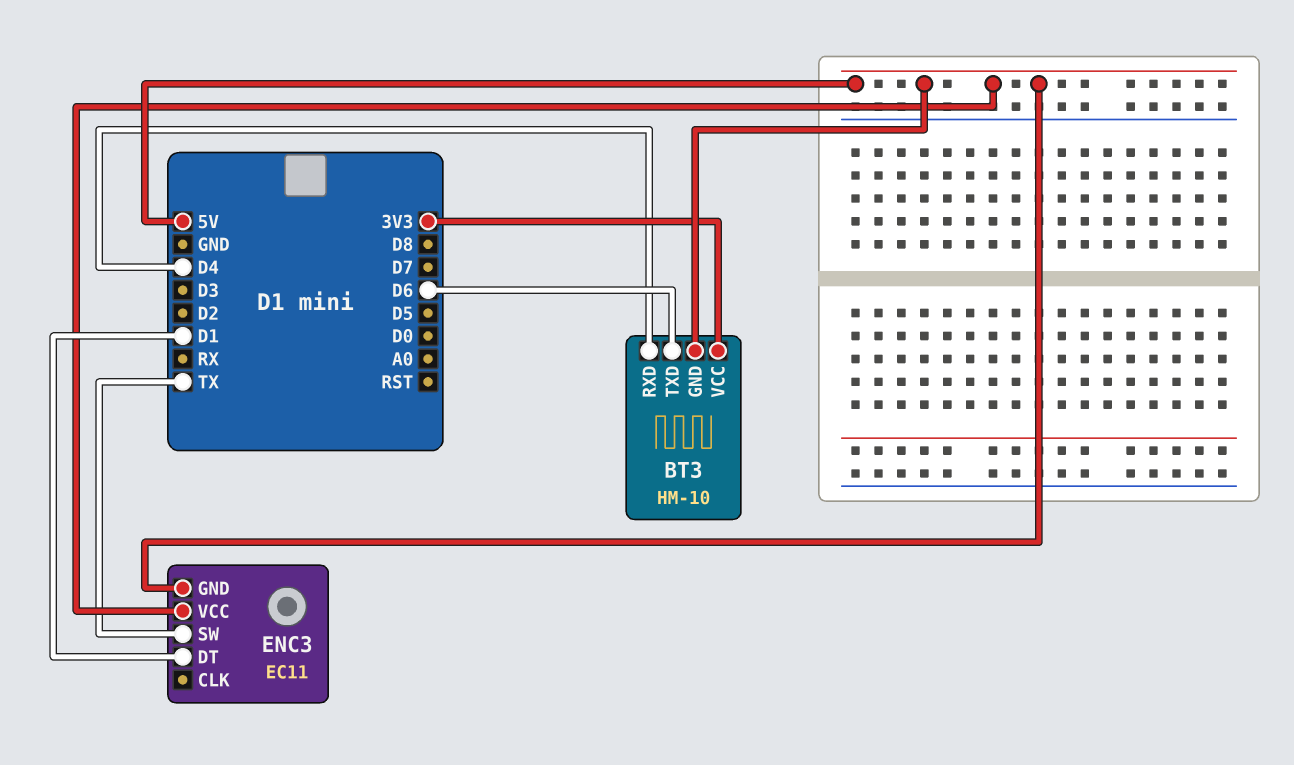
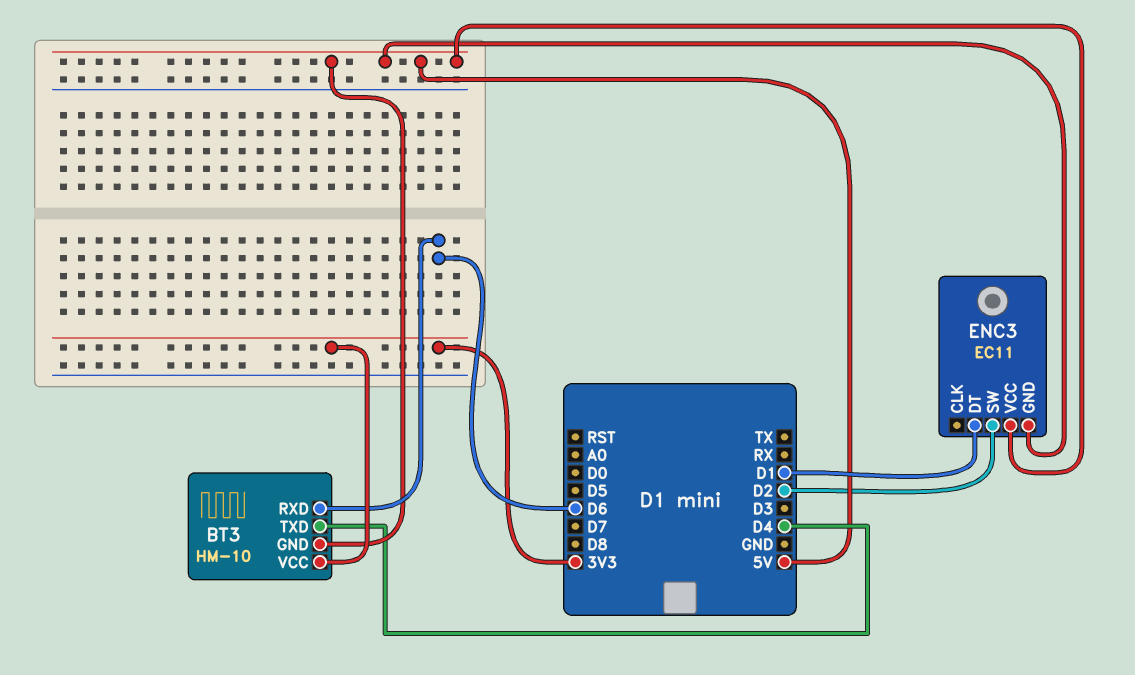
BT3 pin RXD: D4 -> D6
BT3 pin TXD: D6 -> D4
ENC3 pin SW: TX -> D2

